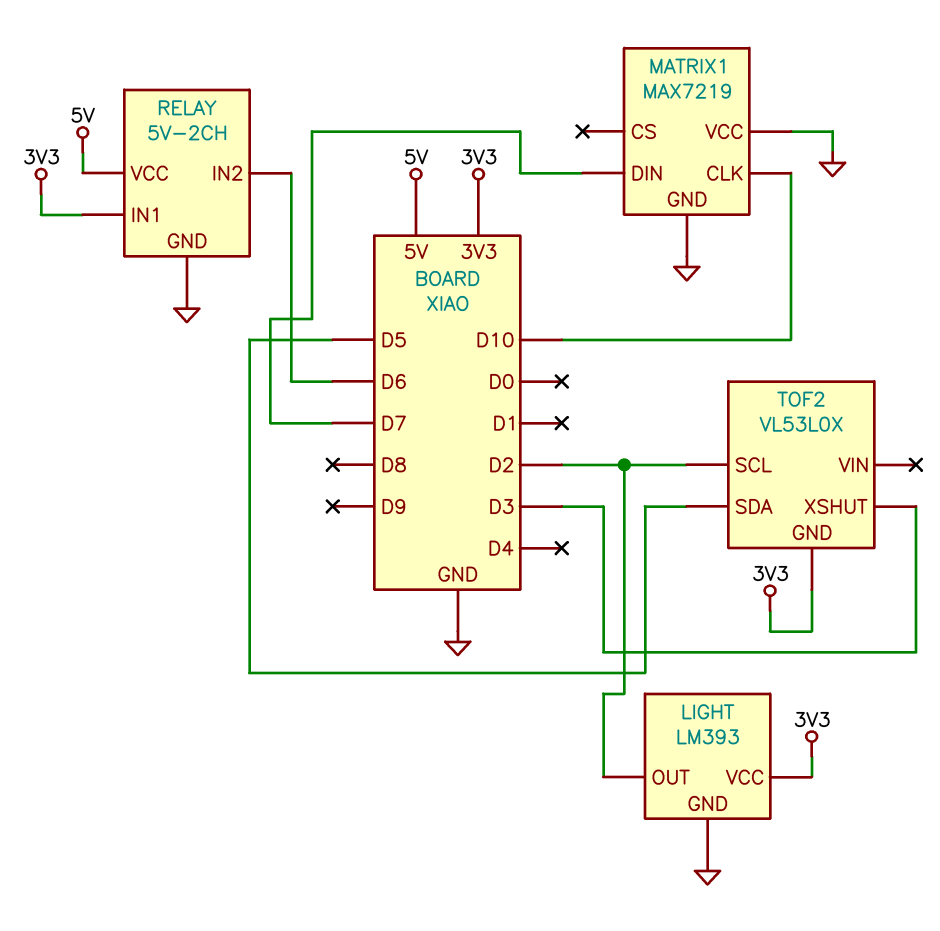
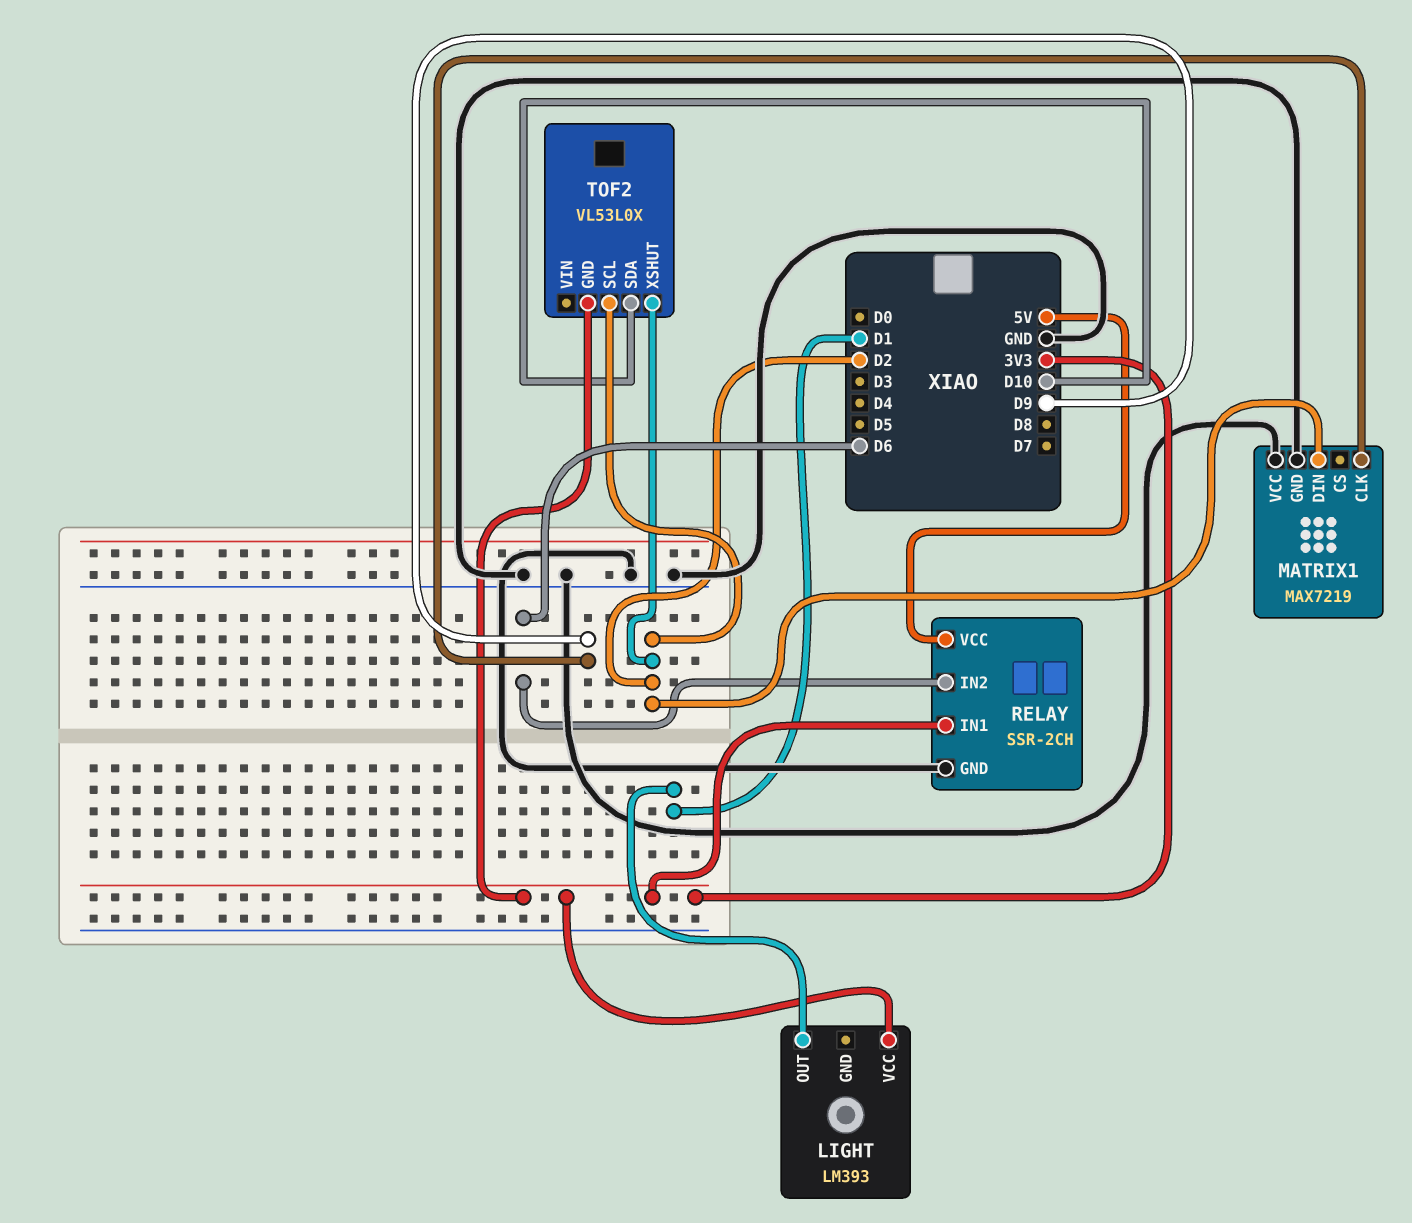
LIGHT pin GND: GND -> none
LIGHT pin OUT: D2 -> D1
MATRIX1 pin CLK: D10 -> D9
MATRIX1 pin DIN: D7 -> D2
RELAY: 5V-2CH -> SSR-2CH
TOF2 pin SDA: D5 -> D10
TOF2 pin XSHUT: D3 -> D2

